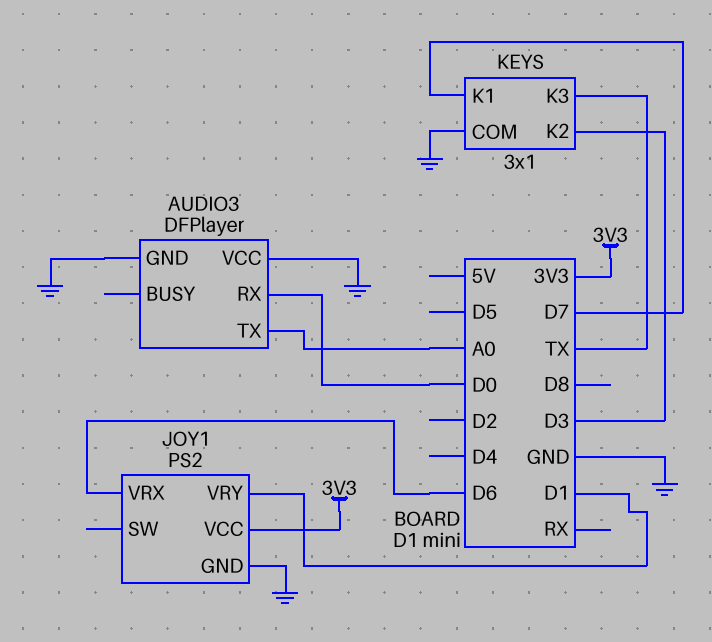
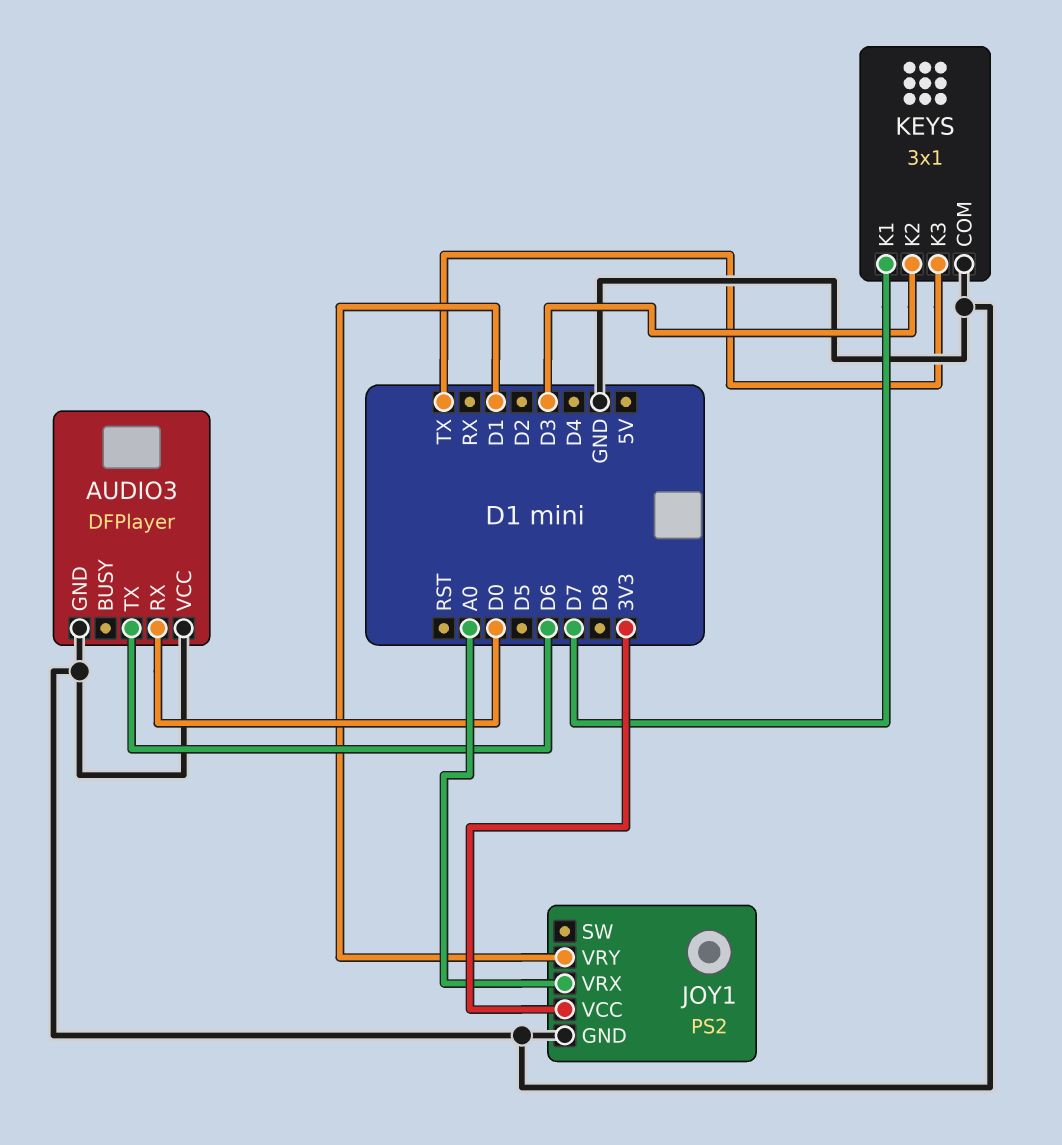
AUDIO3 pin TX: A0 -> D6
JOY1 pin VRX: D6 -> A0

